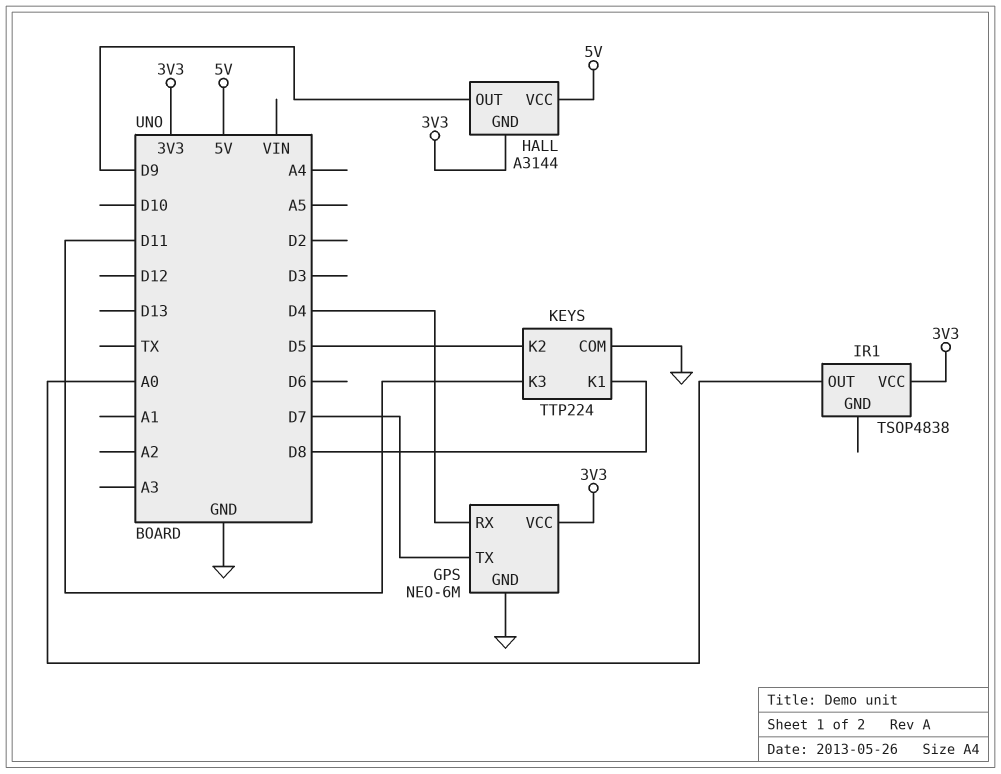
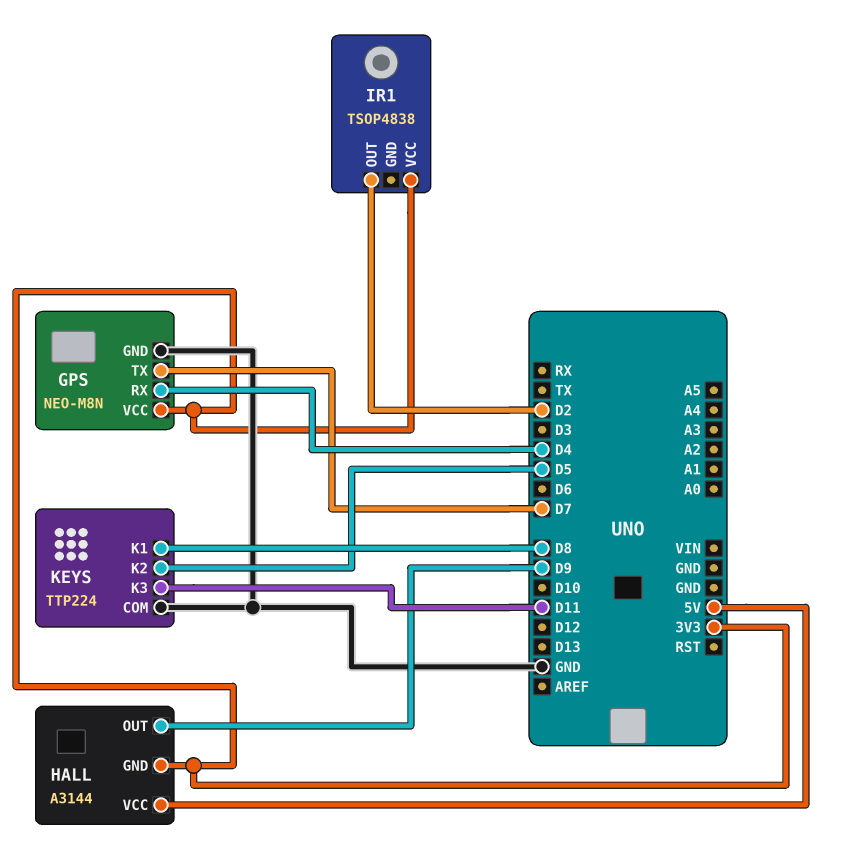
GPS: NEO-6M -> NEO-M8N
IR1 pin OUT: A0 -> D2

